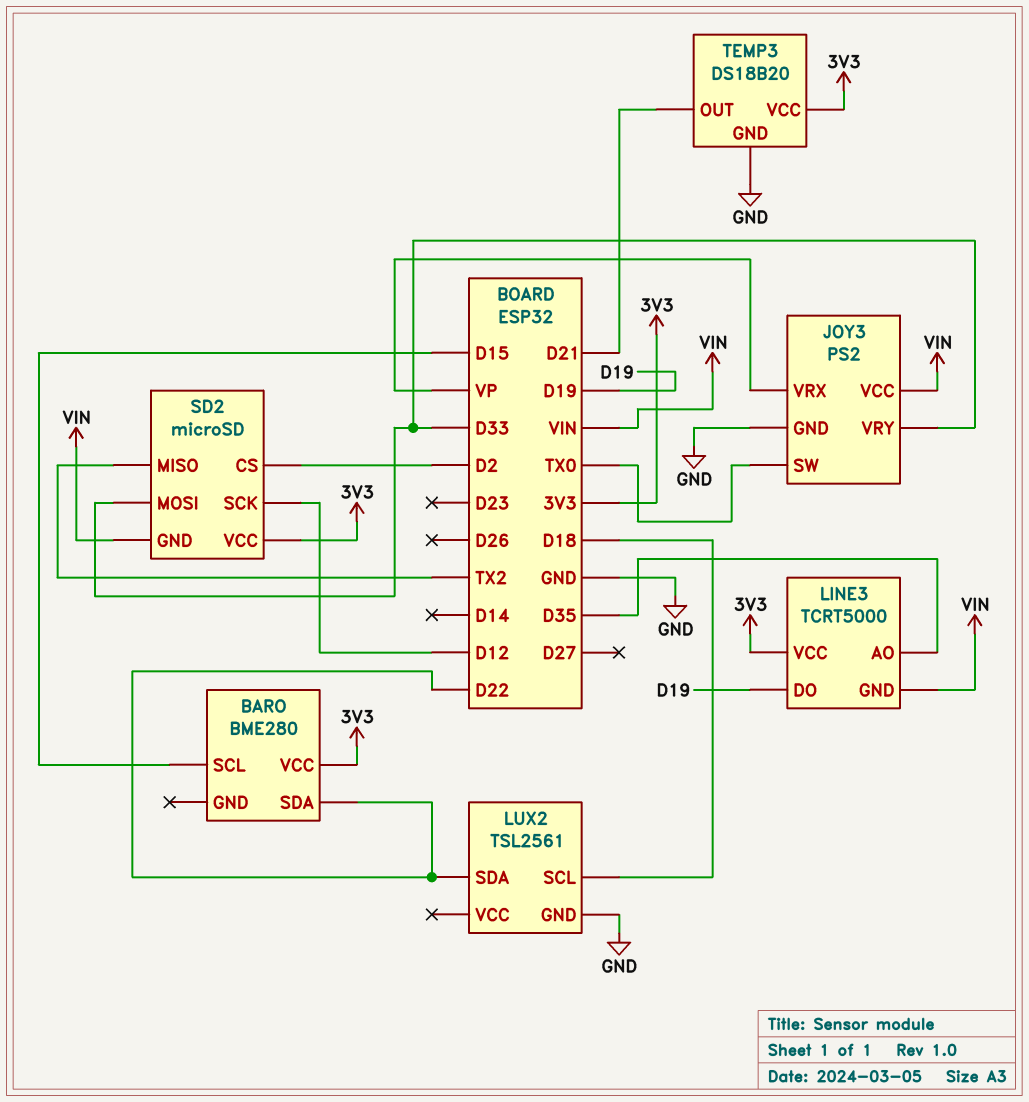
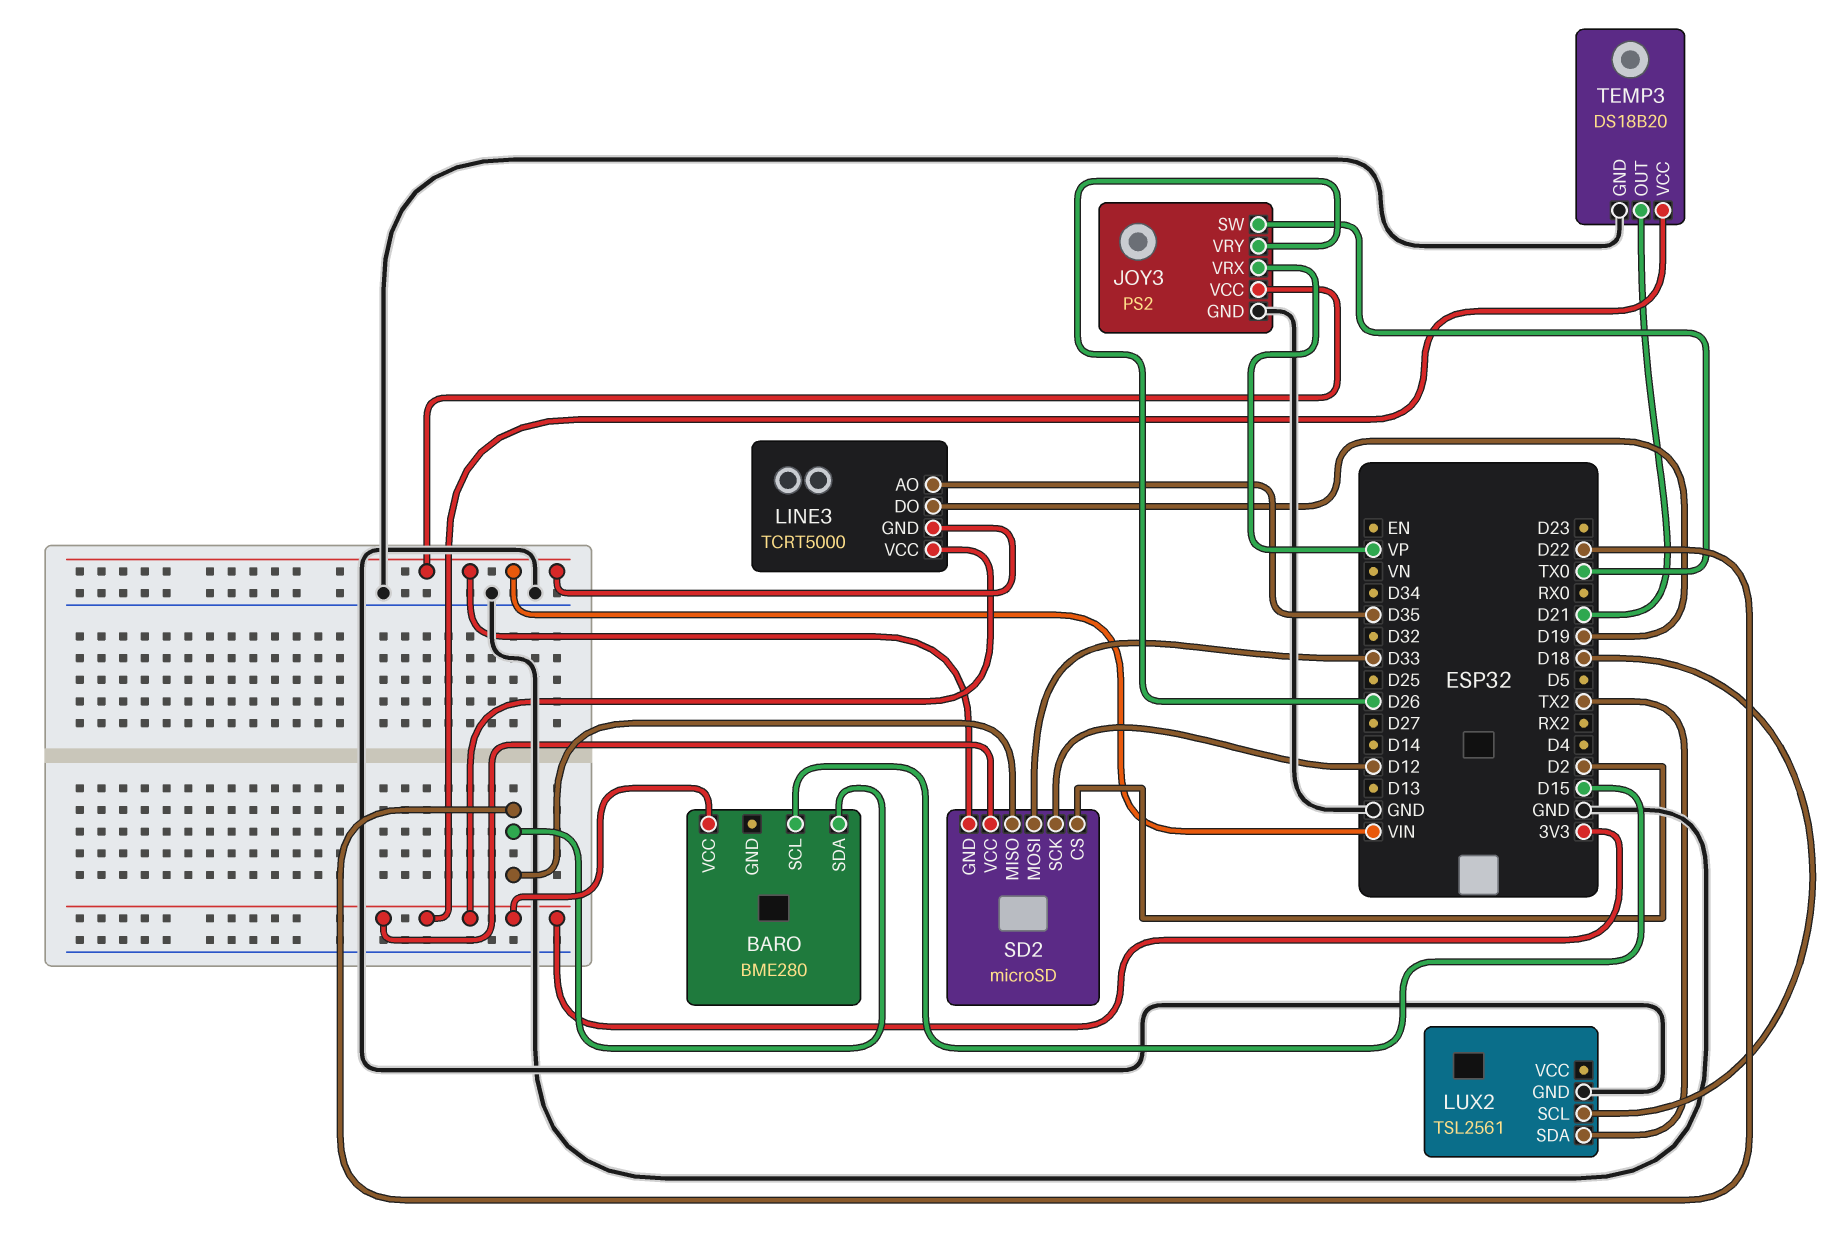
JOY3 pin VRY: D33 -> D26
LUX2 pin SDA: D22 -> TX2
SD2 pin MISO: TX2 -> D22

